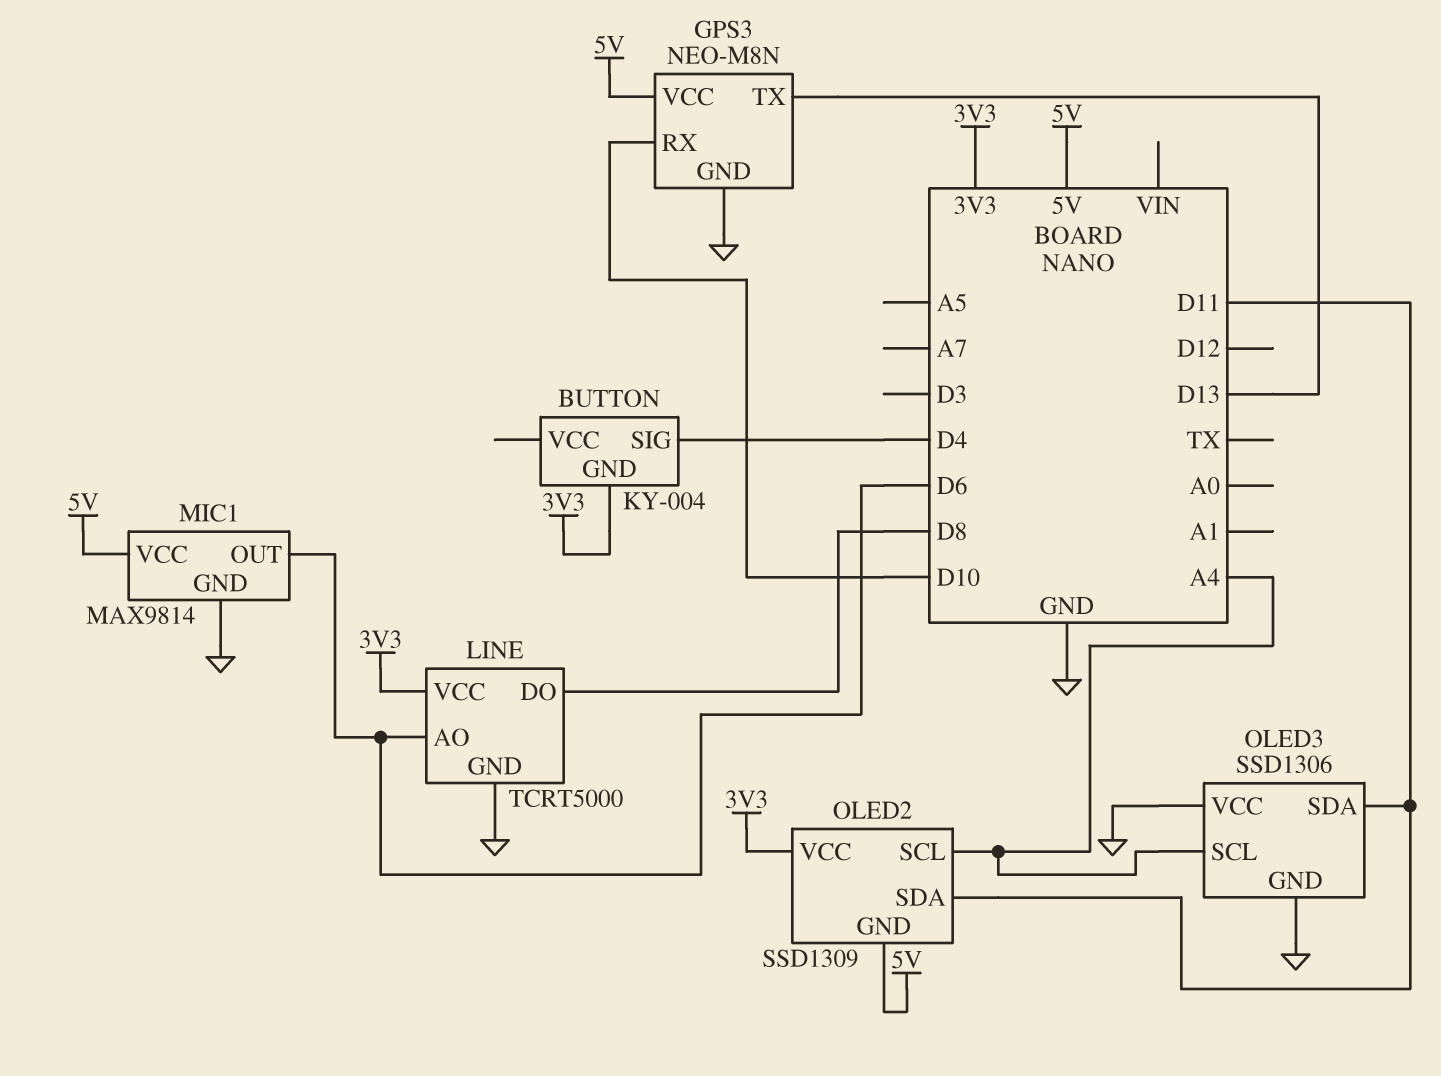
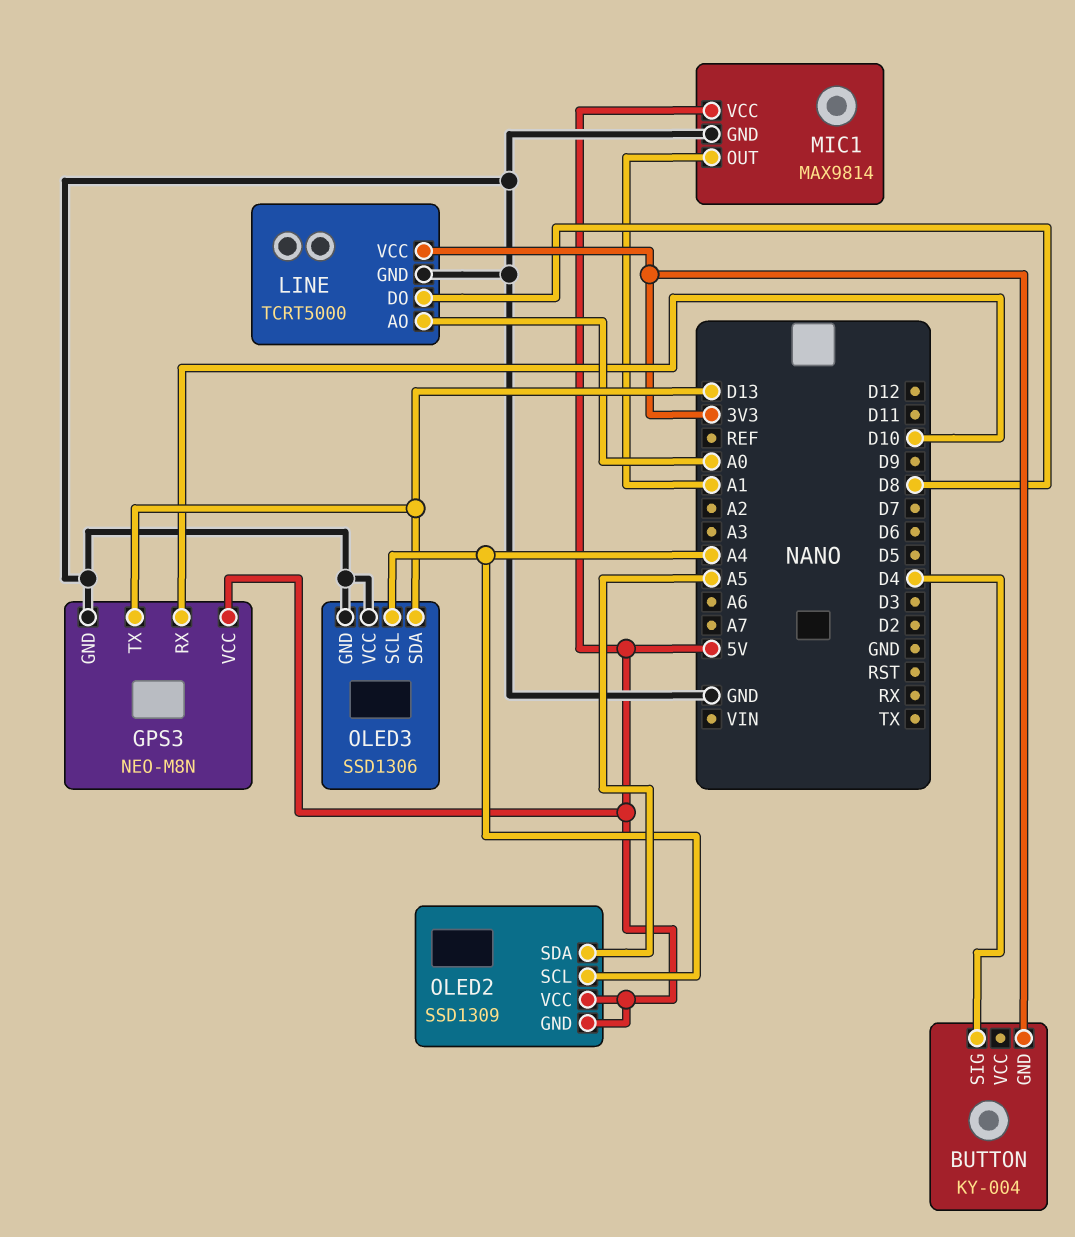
LINE pin AO: D6 -> A0
MIC1 pin OUT: D6 -> A1
OLED2 pin SDA: D11 -> A5
OLED2 pin VCC: 3V3 -> 5V
OLED3 pin SDA: D11 -> D13

